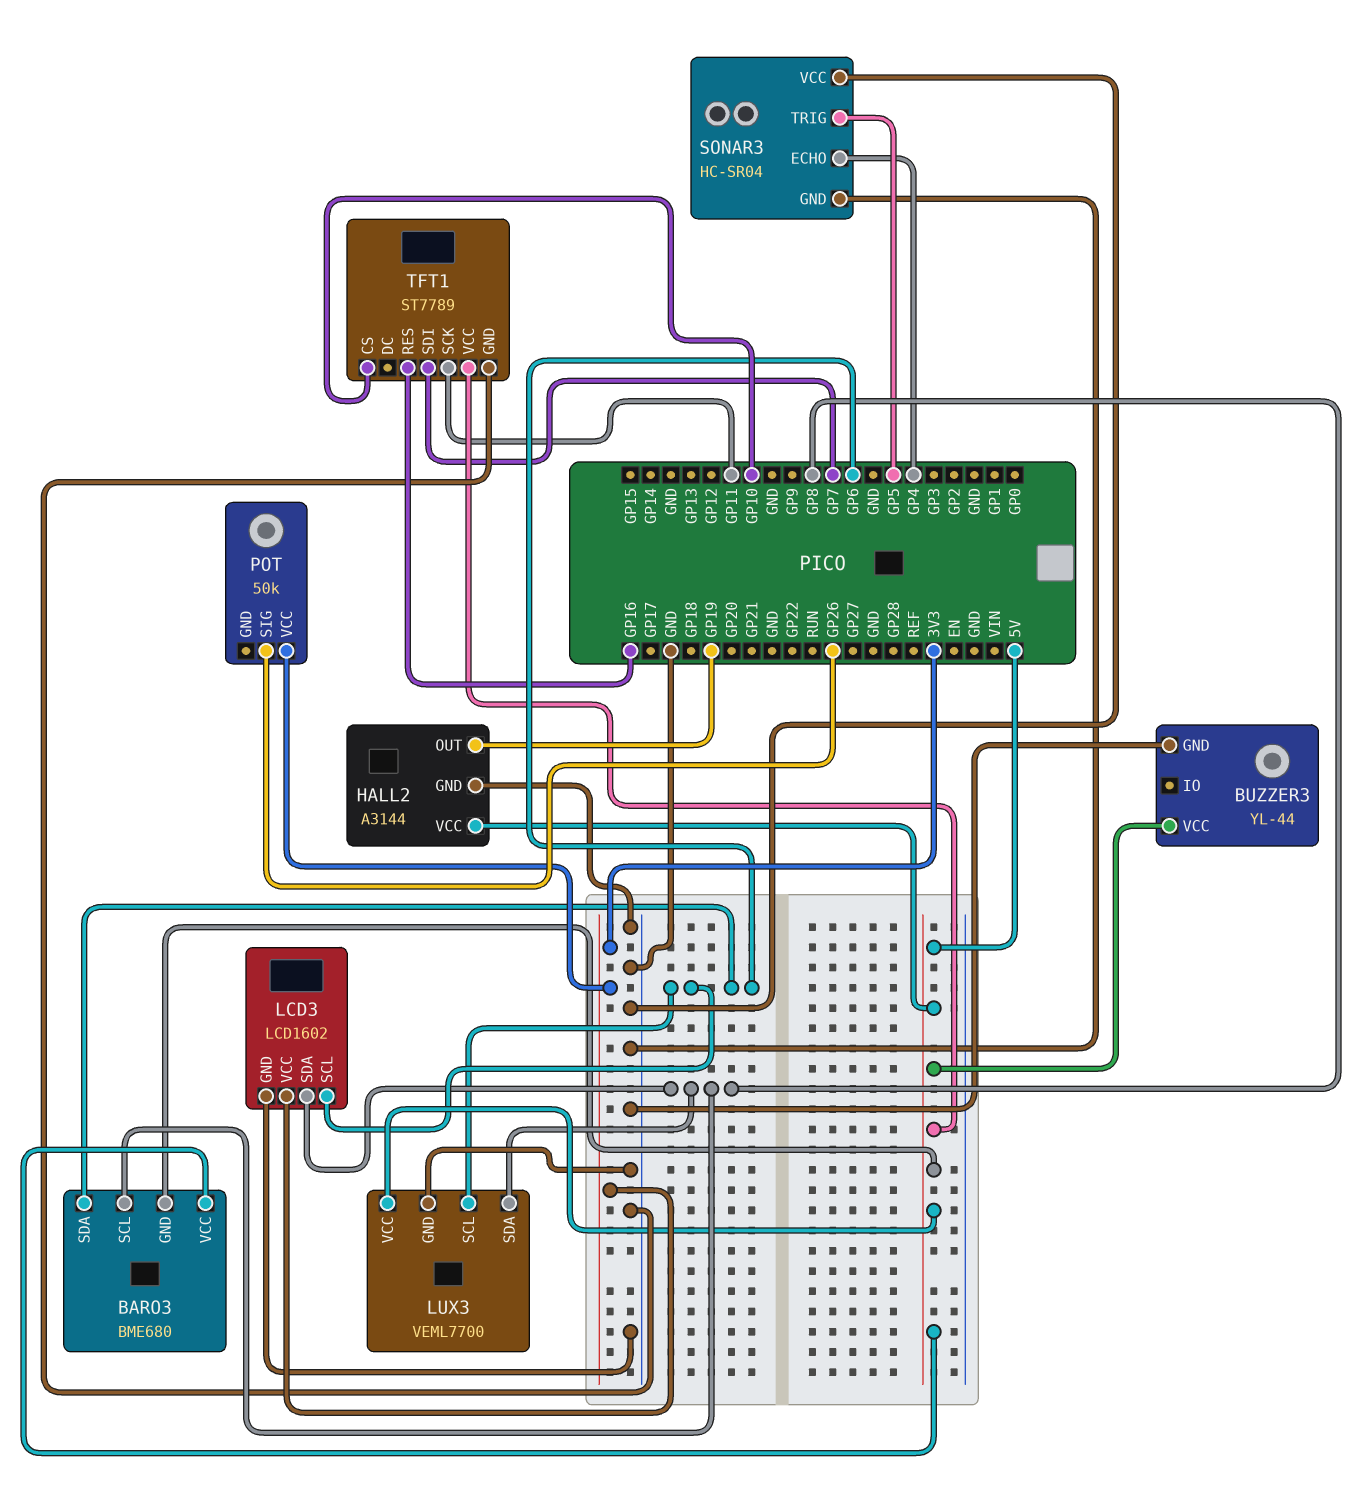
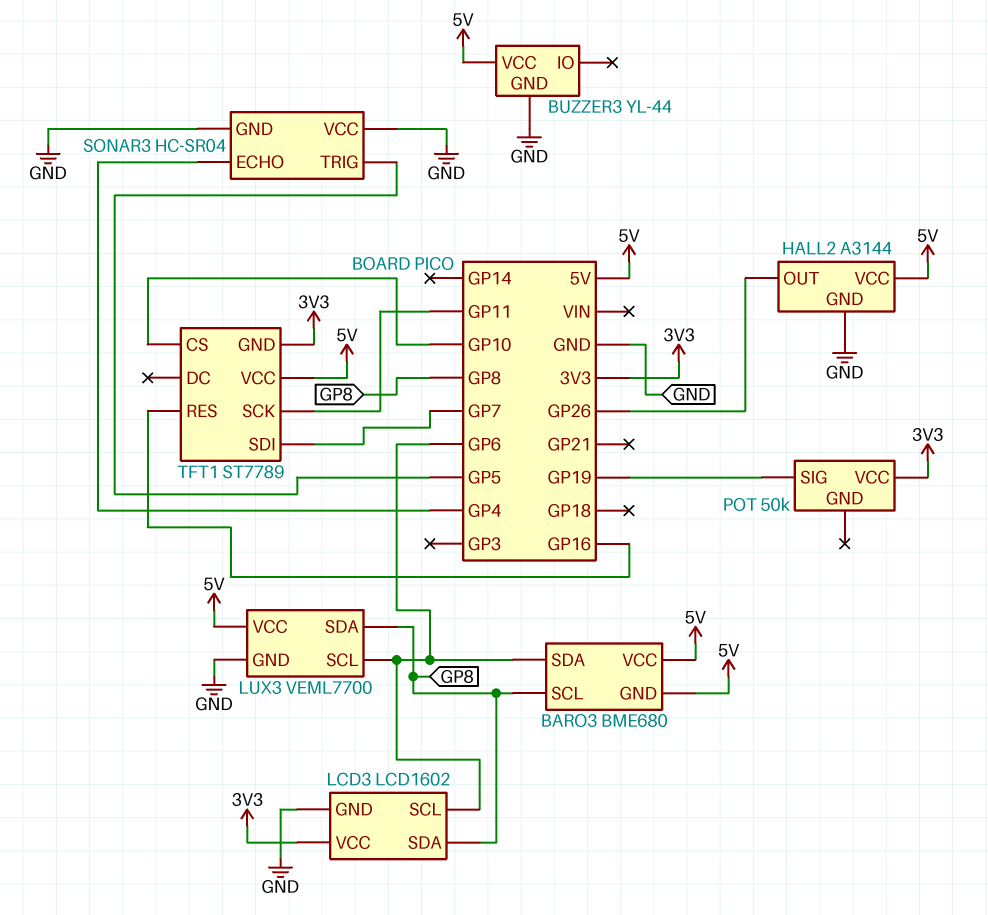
HALL2 pin OUT: GP19 -> GP26
POT pin SIG: GP26 -> GP19
TFT1 pin GND: GND -> 3V3

